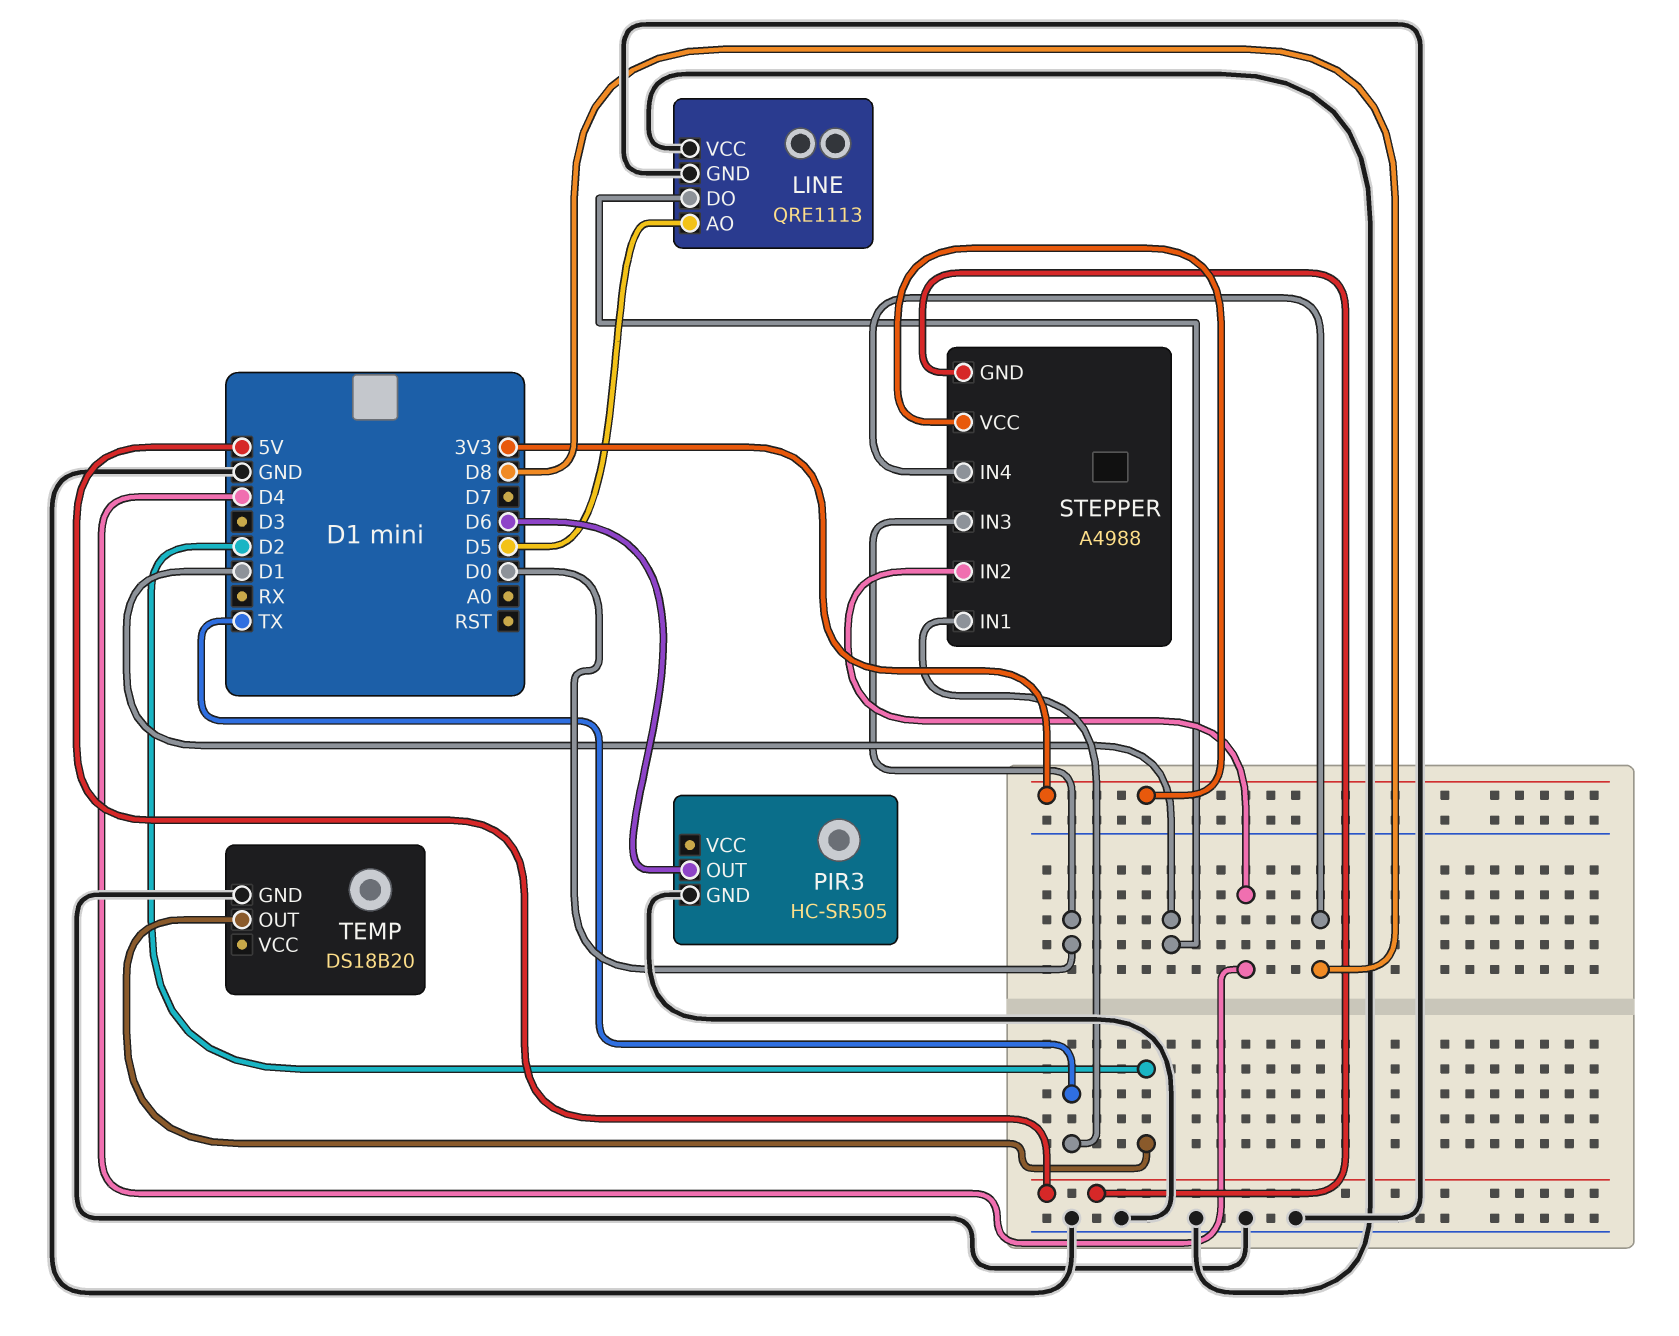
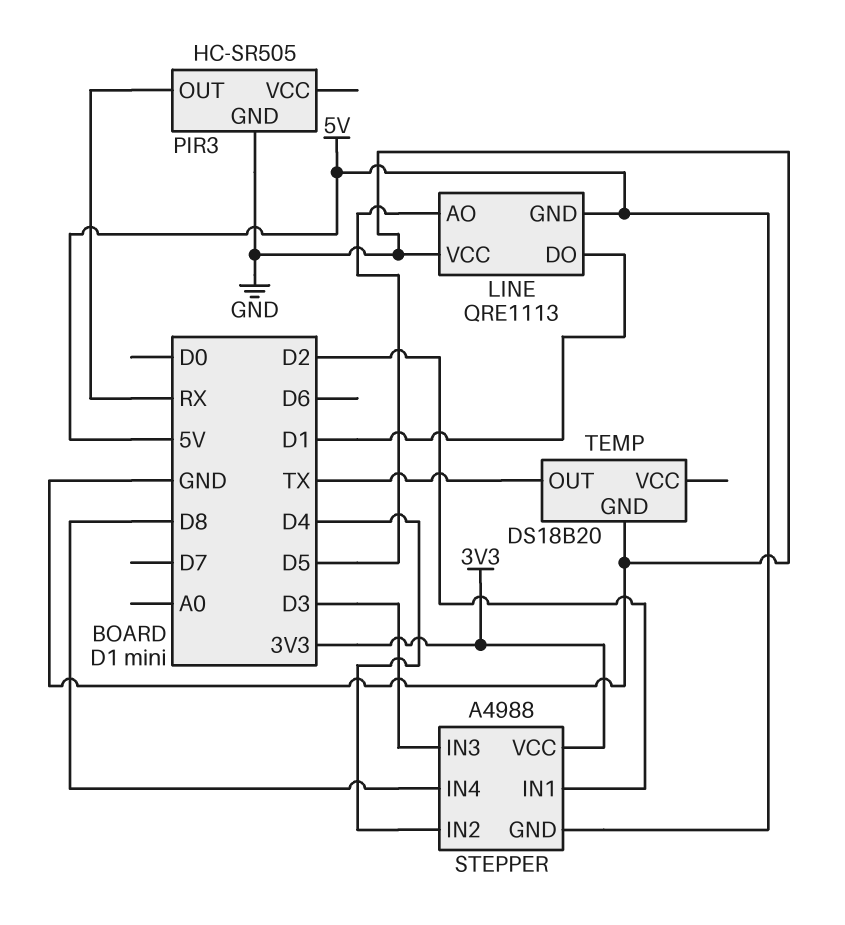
LINE pin GND: GND -> 5V
PIR3 pin OUT: D6 -> RX
STEPPER pin IN1: TX -> D2
STEPPER pin IN3: D0 -> D3
TEMP pin OUT: D2 -> TX

